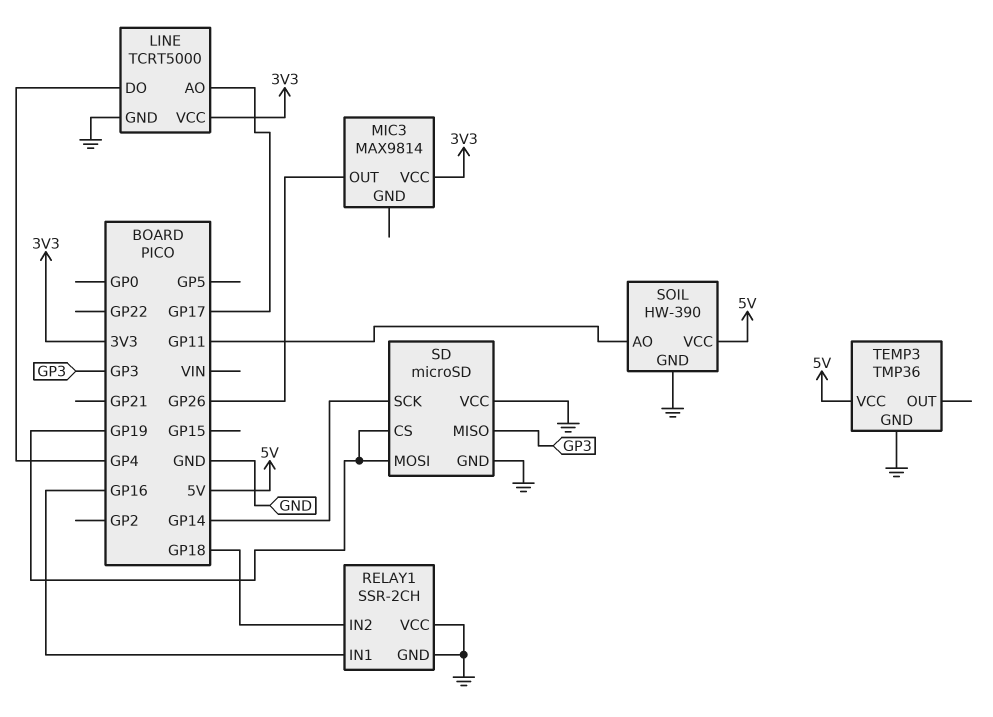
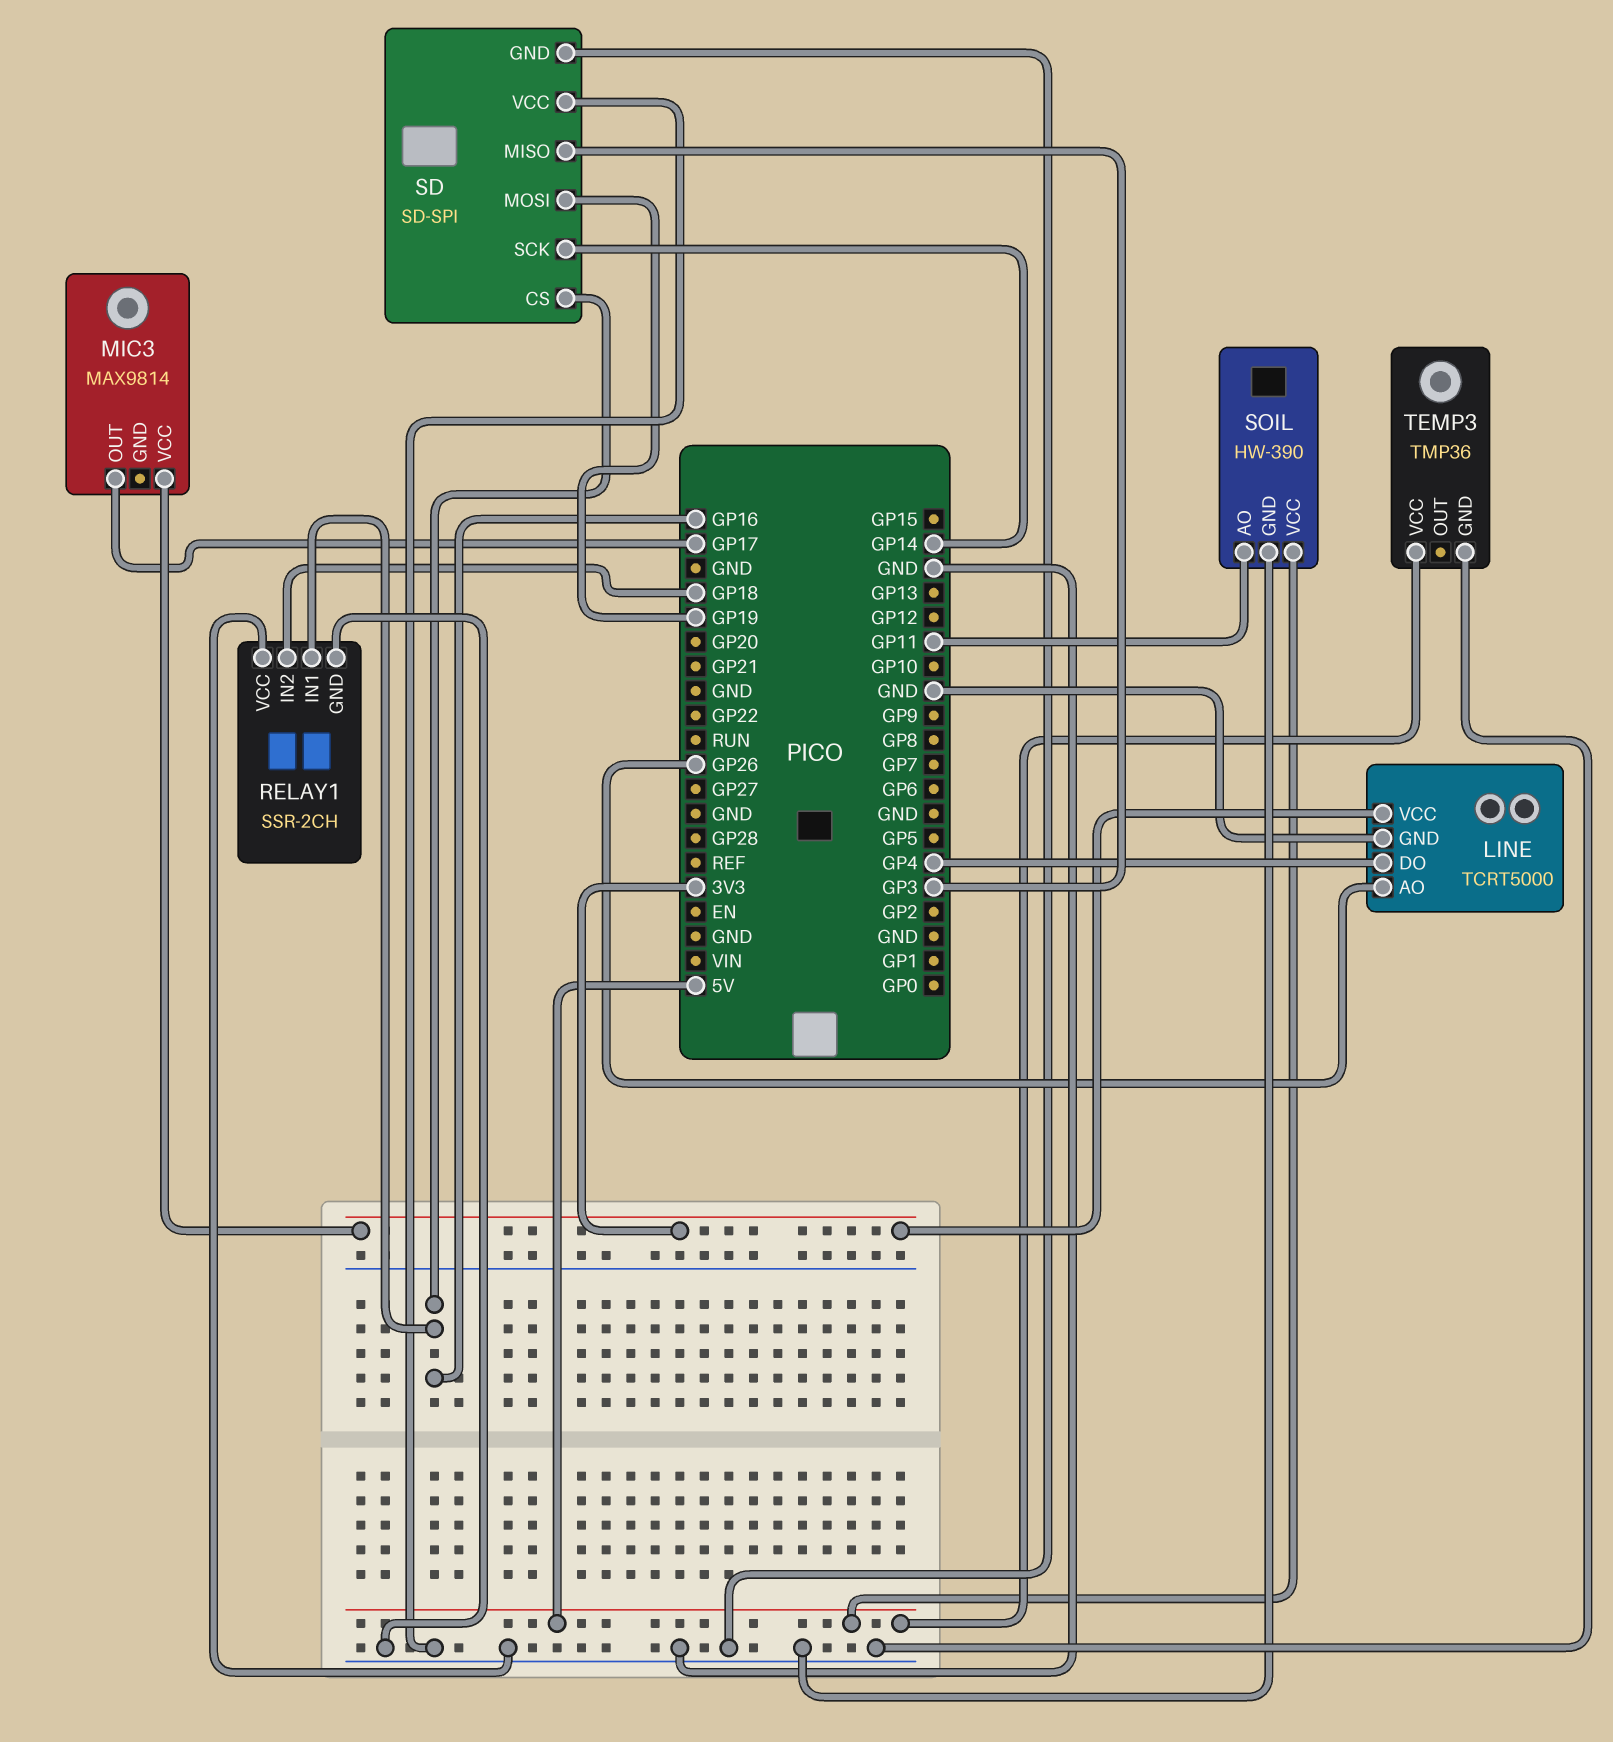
LINE pin AO: GP17 -> GP26
MIC3 pin OUT: GP26 -> GP17
SD: microSD -> SD-SPI
SD pin CS: GP19 -> GP16

